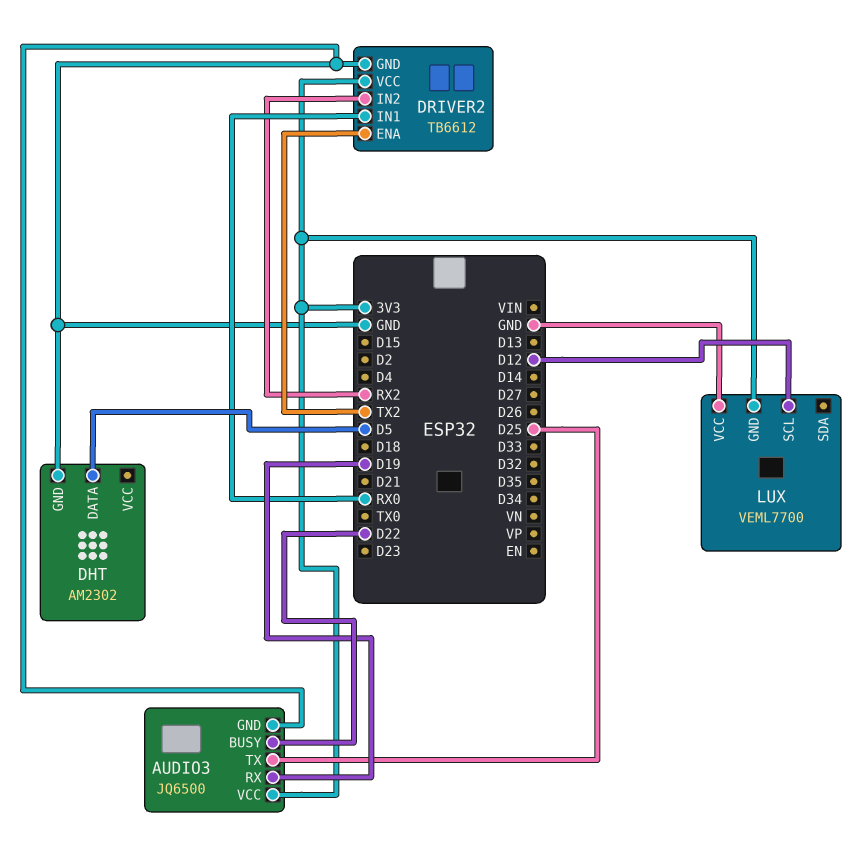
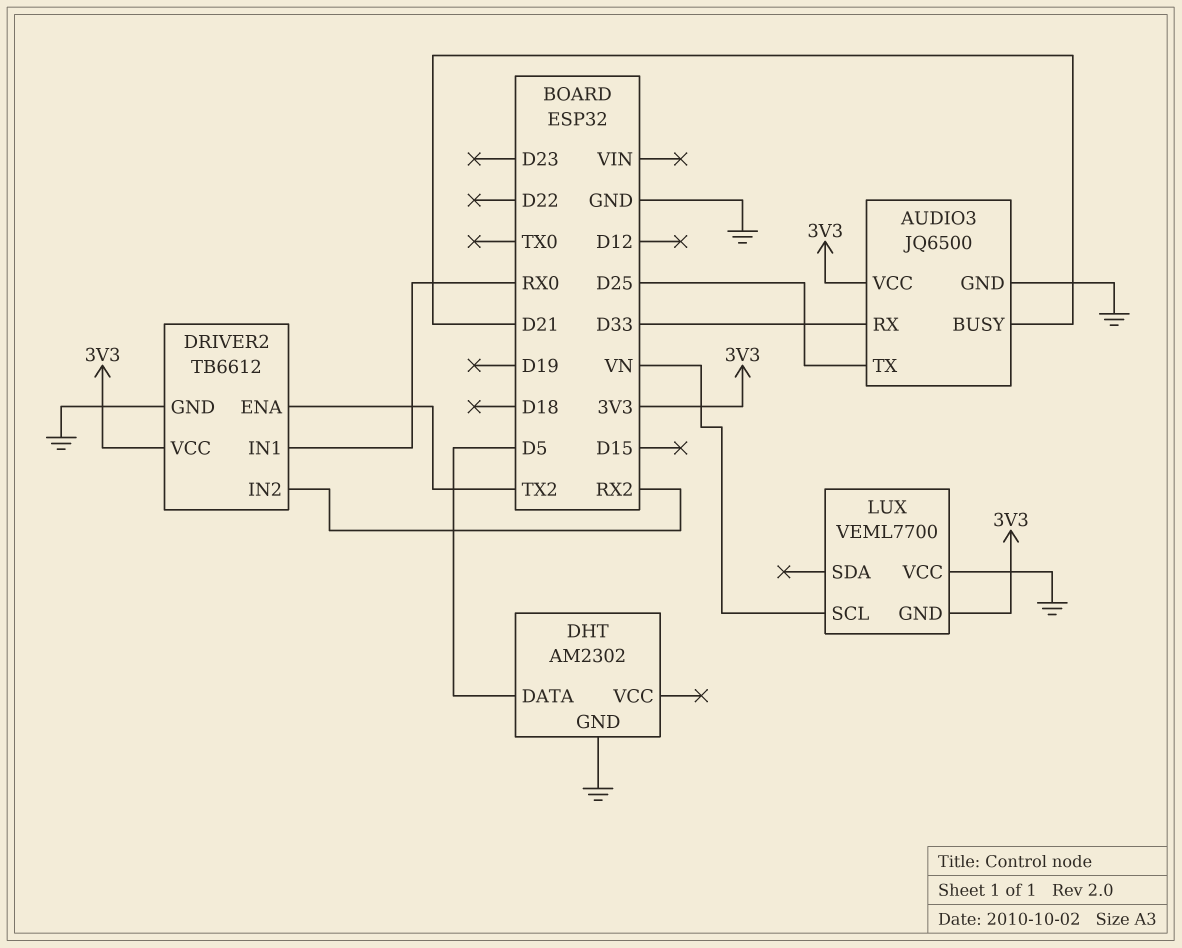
AUDIO3 pin BUSY: D22 -> D21
AUDIO3 pin RX: D19 -> D33
LUX pin SCL: D12 -> VN

